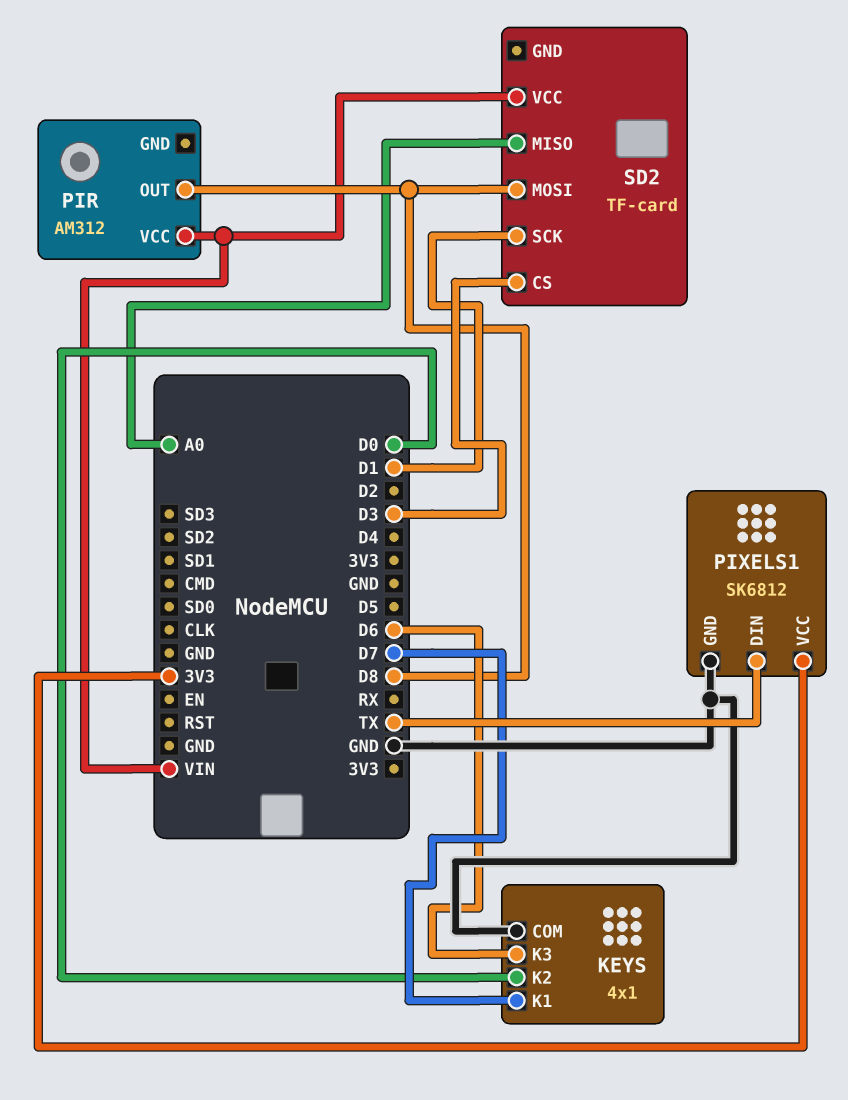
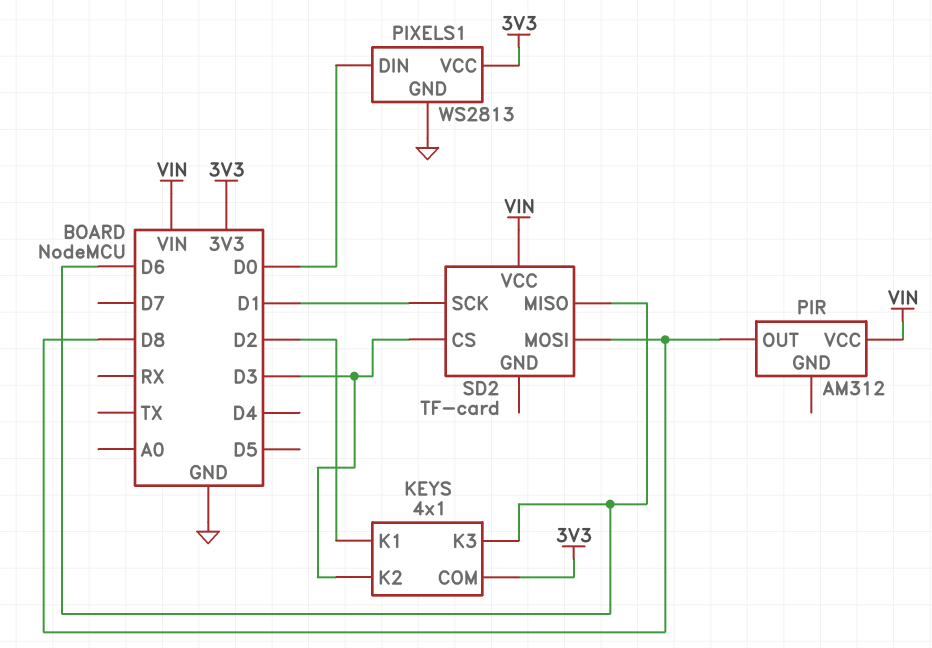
KEYS pin COM: GND -> 3V3
KEYS pin K1: D7 -> D2
KEYS pin K2: D0 -> D3
PIXELS1: SK6812 -> WS2813
PIXELS1 pin DIN: TX -> D0
SD2 pin MISO: A0 -> D6

